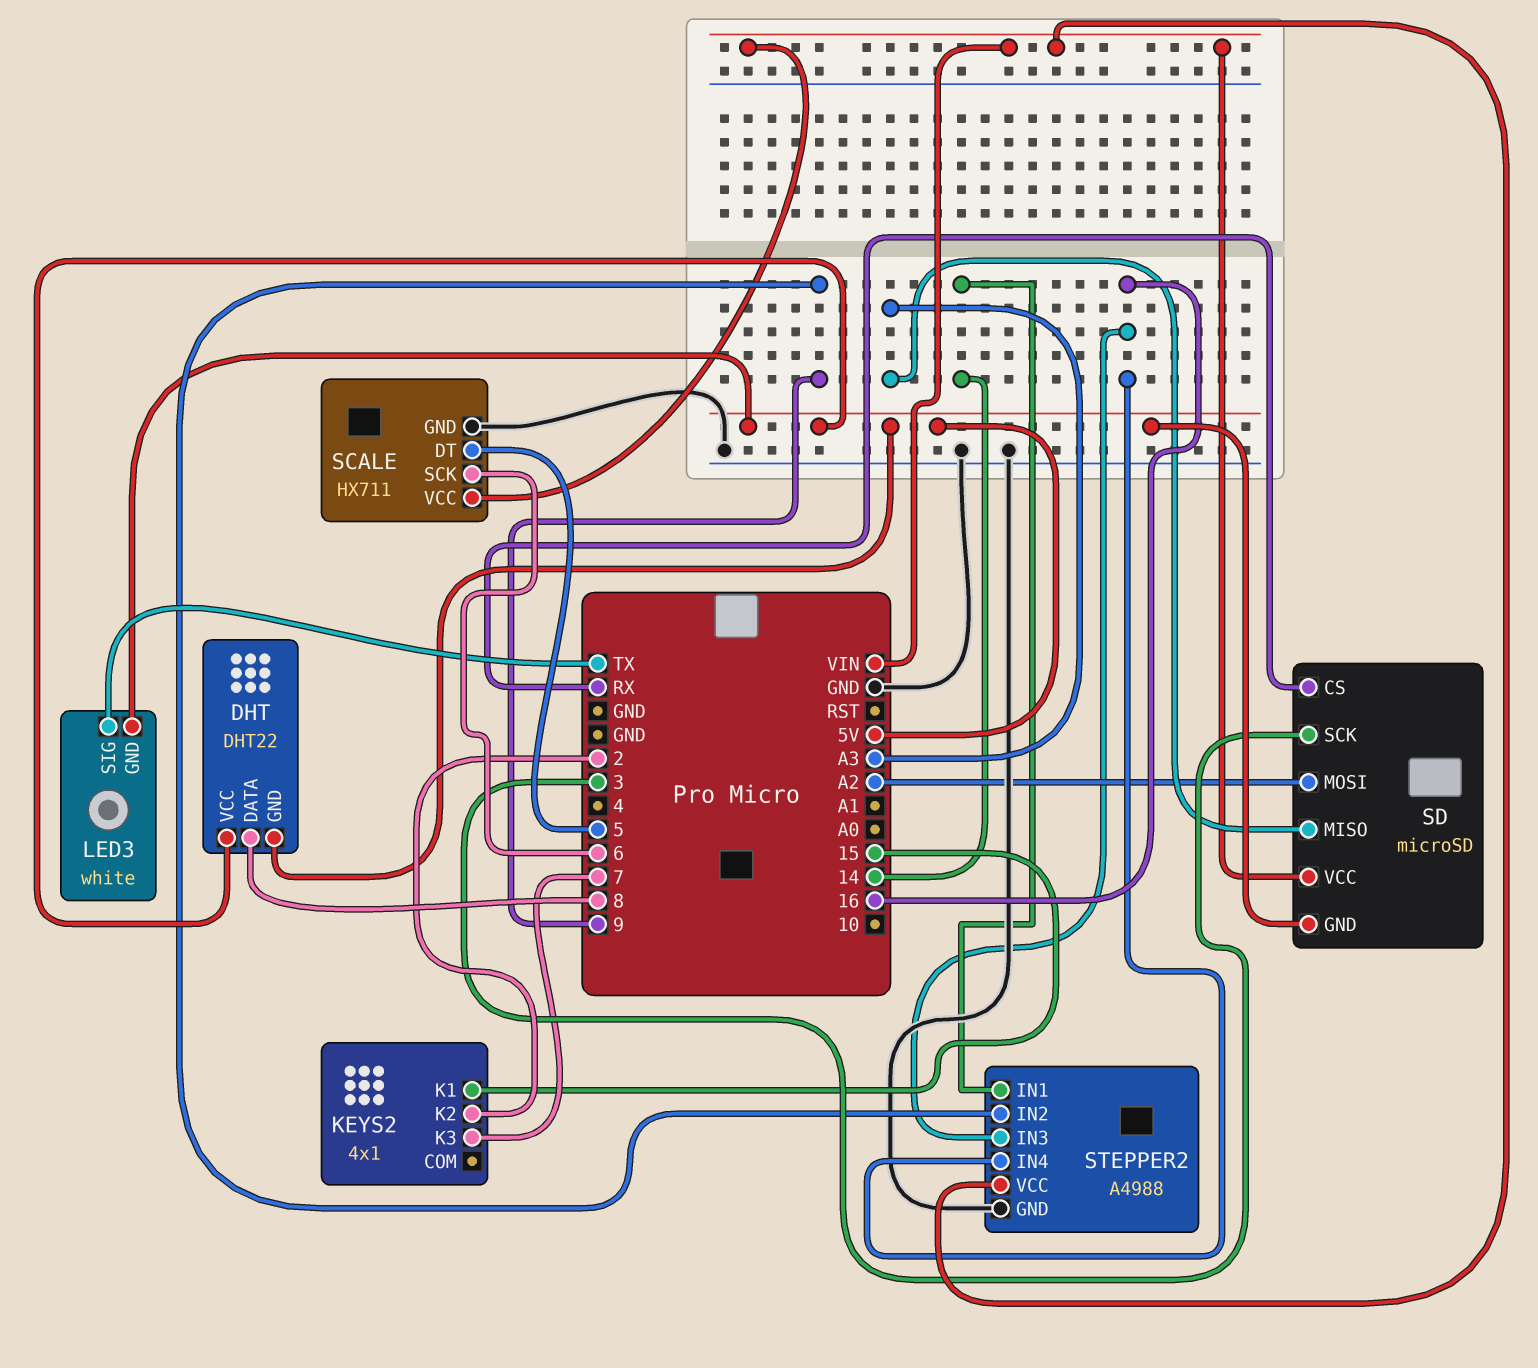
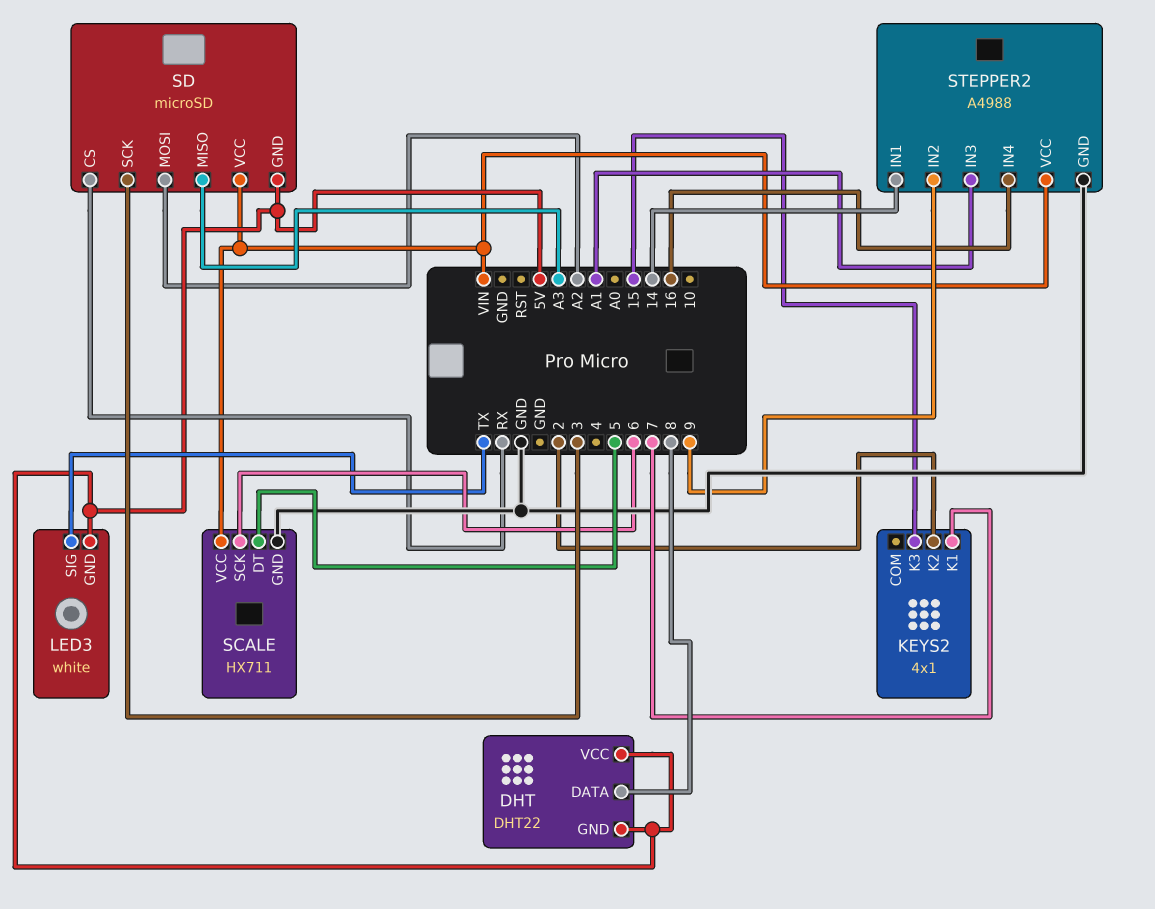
KEYS2 pin K1: 15 -> 7
KEYS2 pin K3: 7 -> 15
STEPPER2 pin IN3: 16 -> A1

